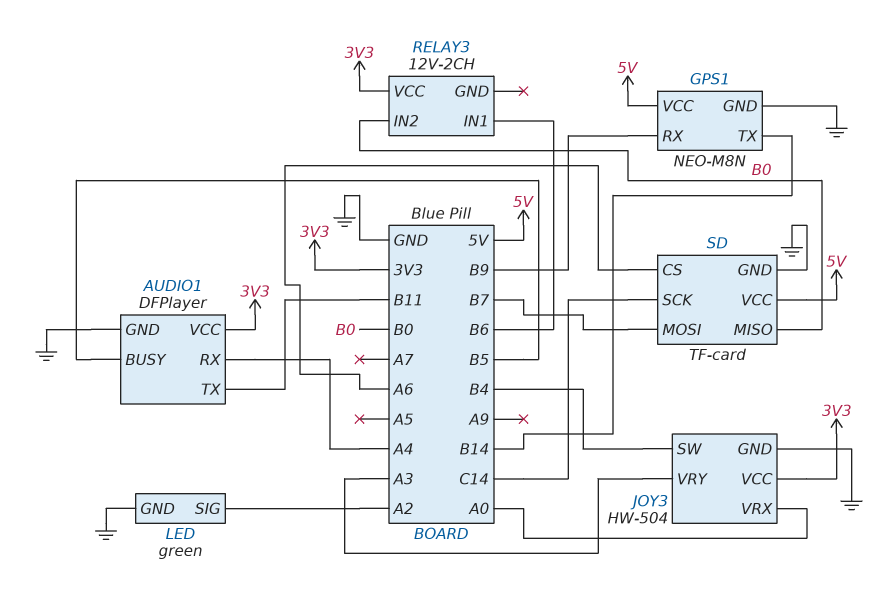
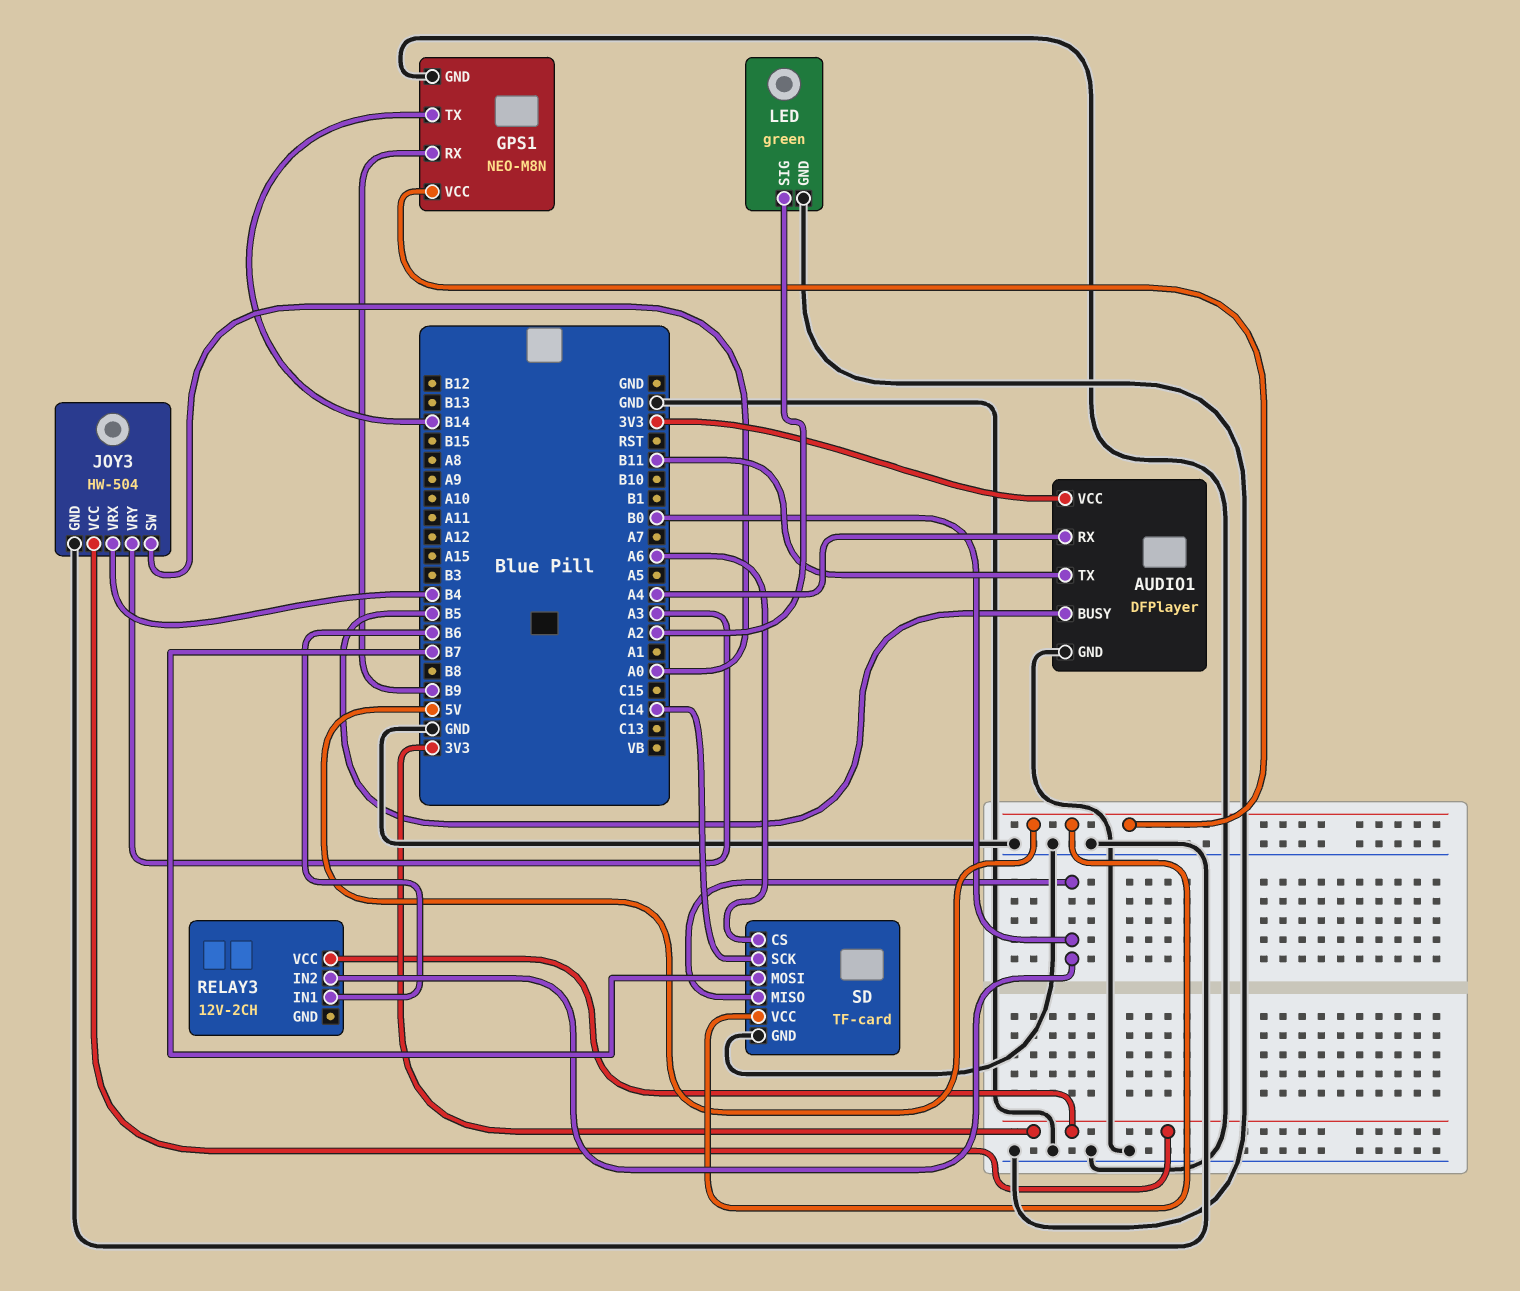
JOY3 pin SW: B4 -> A0
JOY3 pin VRX: A0 -> B4

